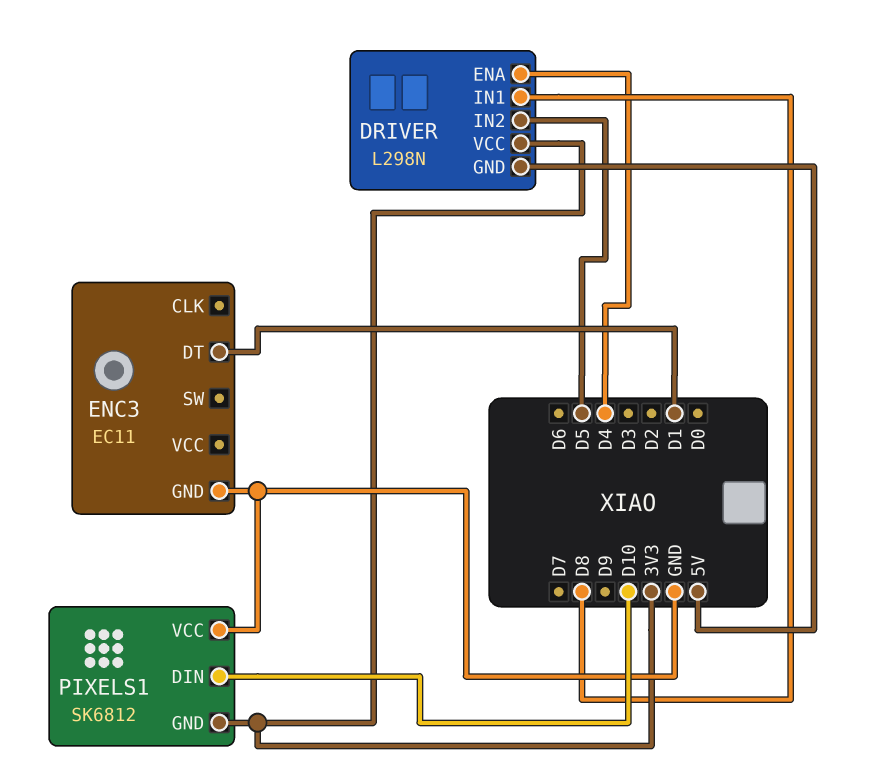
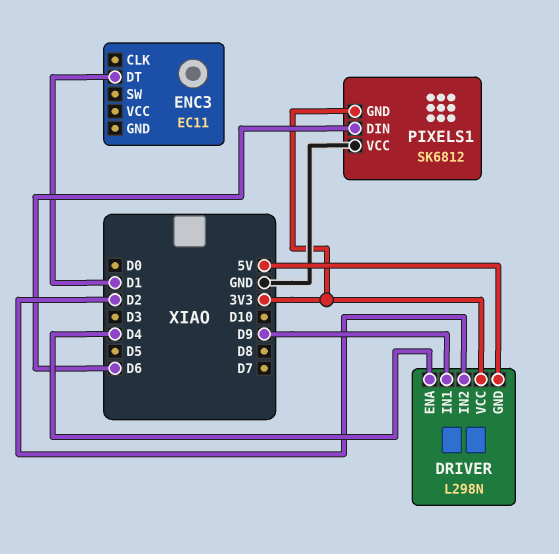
DRIVER pin IN1: D8 -> D9
DRIVER pin IN2: D5 -> D2
ENC3 pin GND: GND -> none
PIXELS1 pin DIN: D10 -> D6

